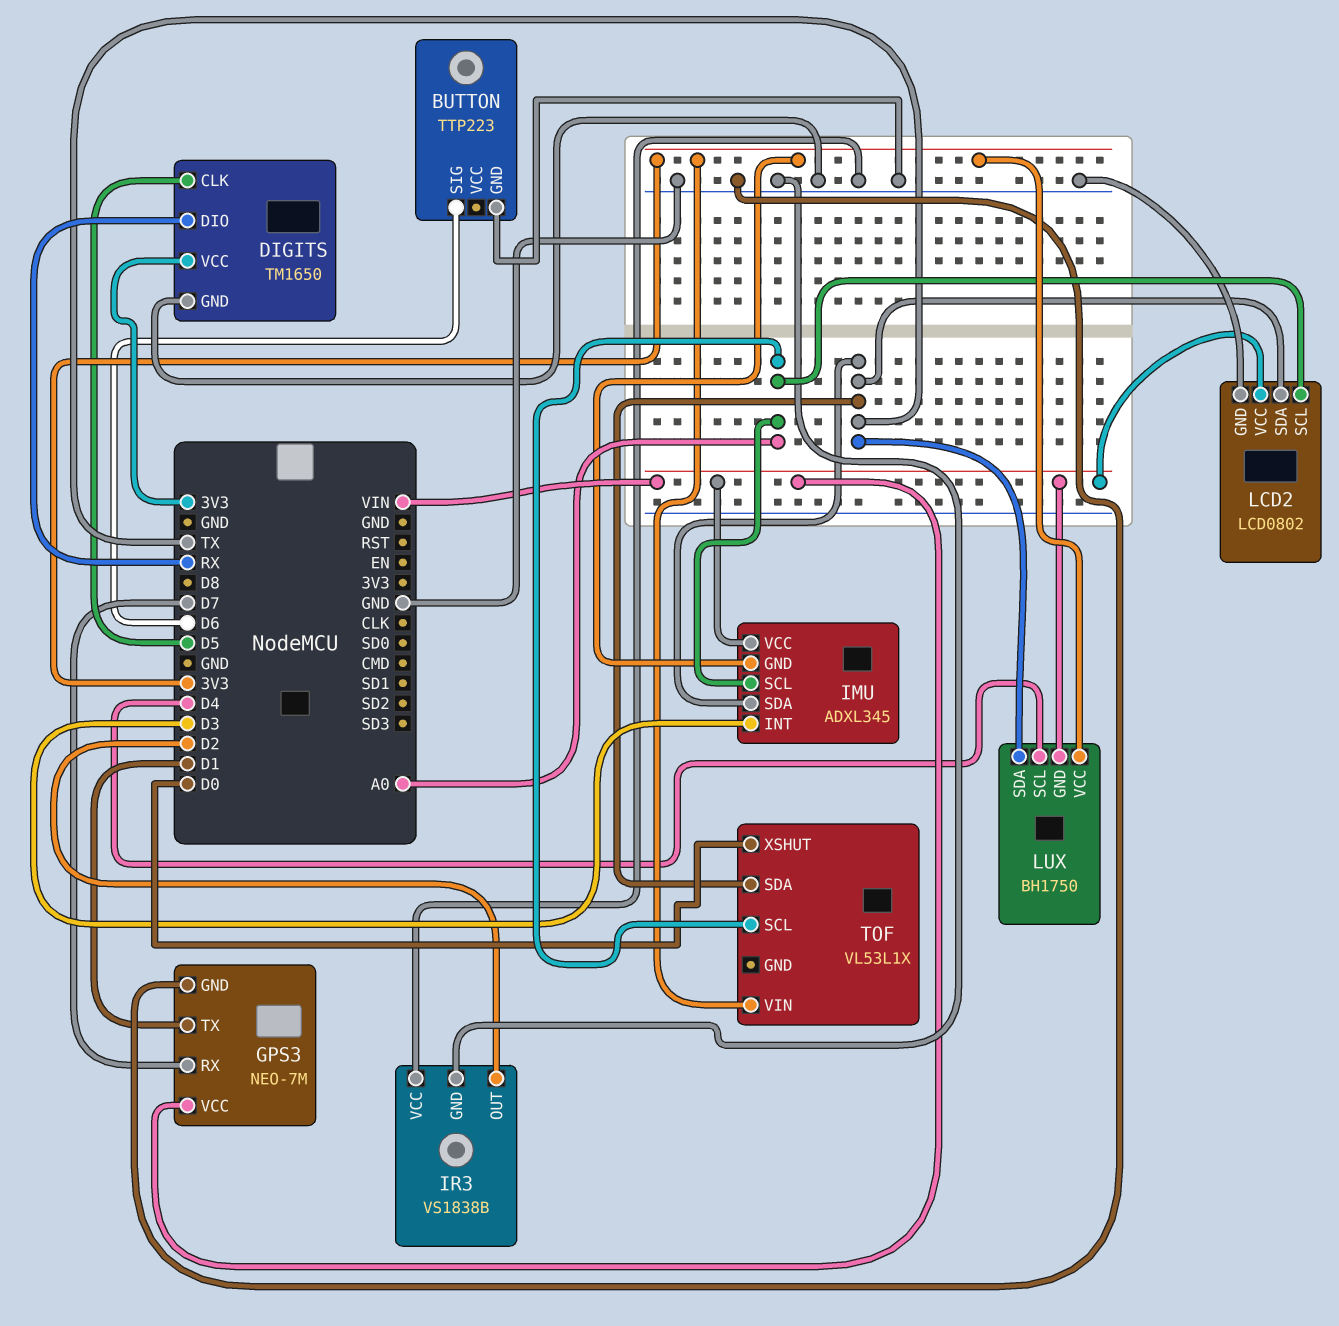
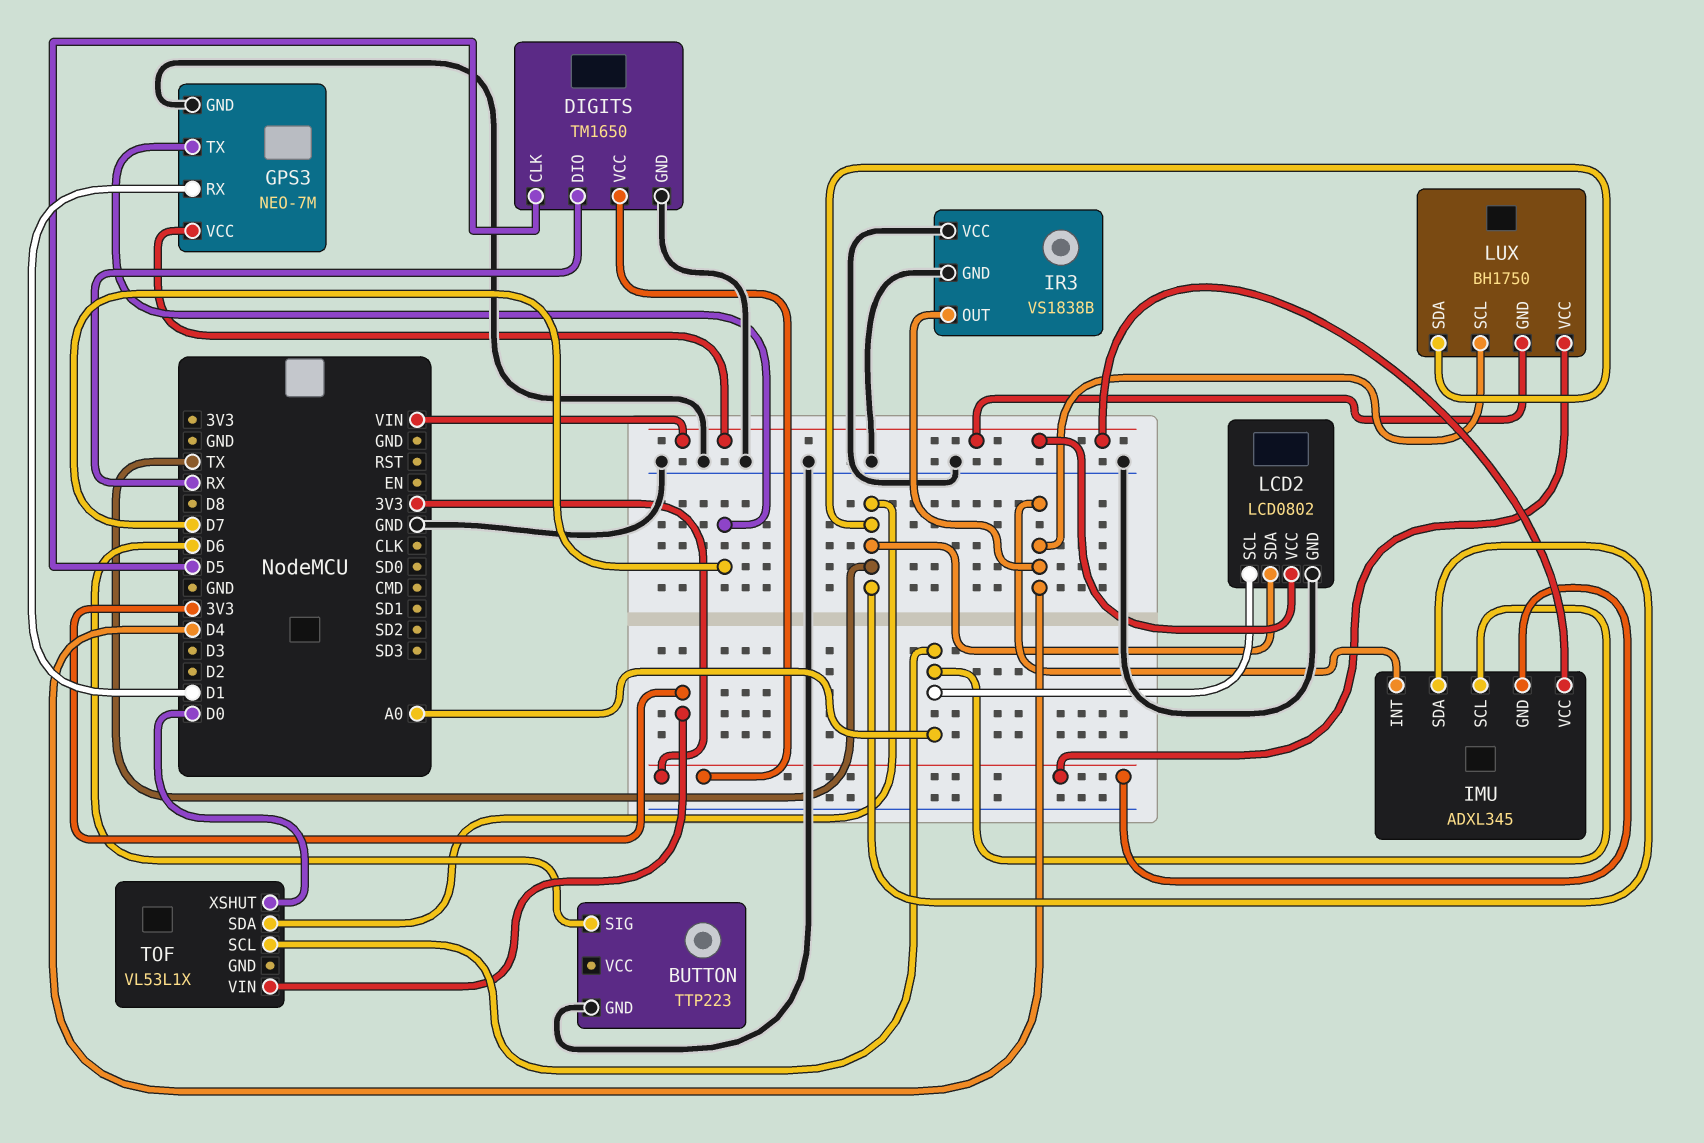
GPS3 pin RX: D7 -> D1
GPS3 pin TX: D1 -> D7
IMU pin INT: D3 -> D4
IR3 pin OUT: D2 -> D4

